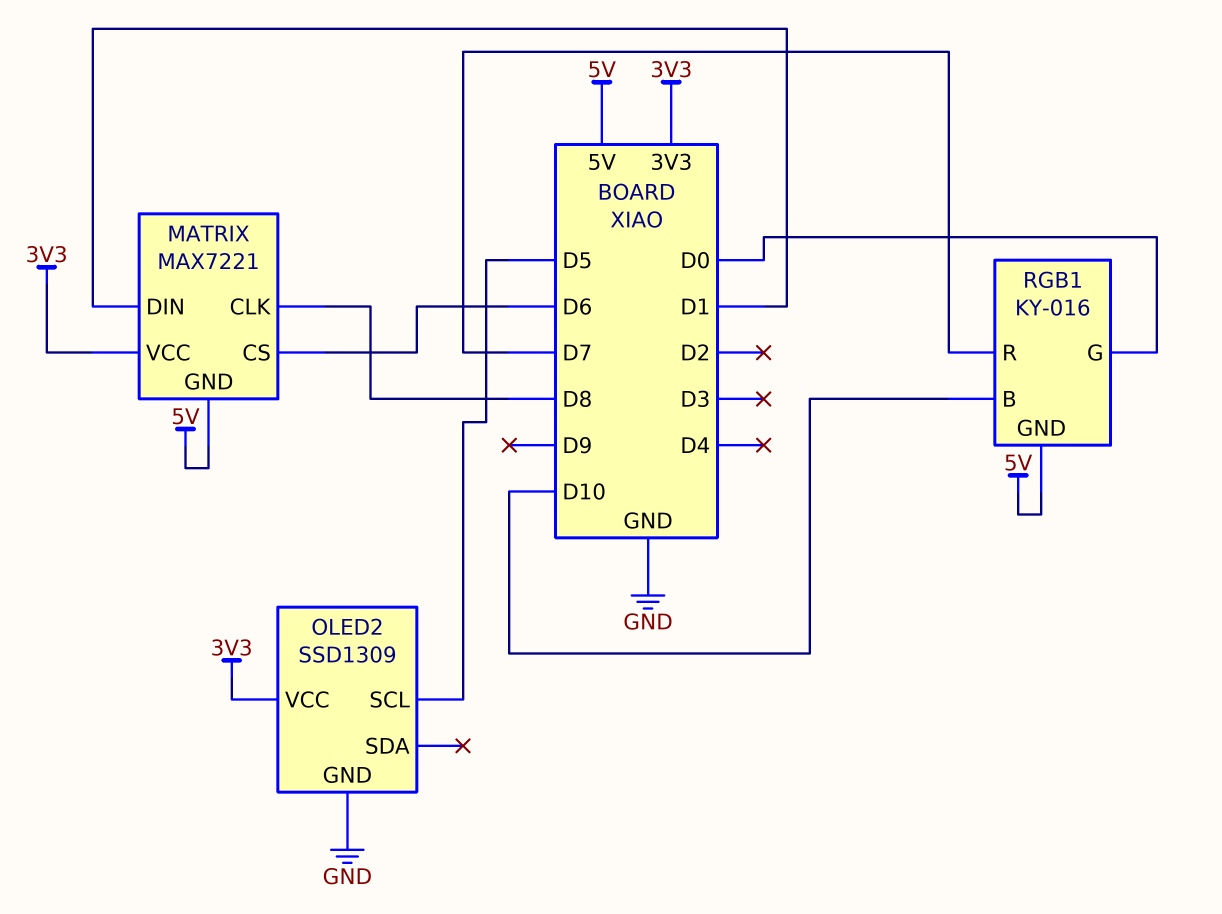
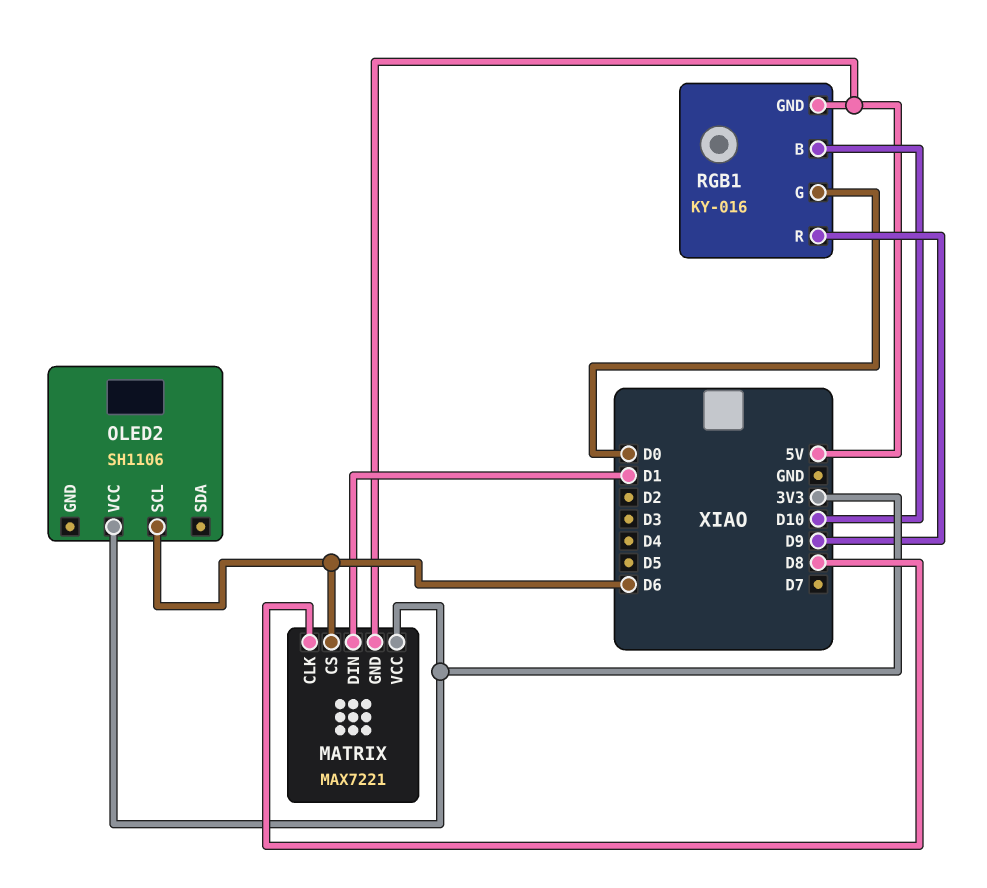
OLED2: SSD1309 -> SH1106
OLED2 pin GND: GND -> none
OLED2 pin SCL: D5 -> D6
RGB1 pin R: D7 -> D9

